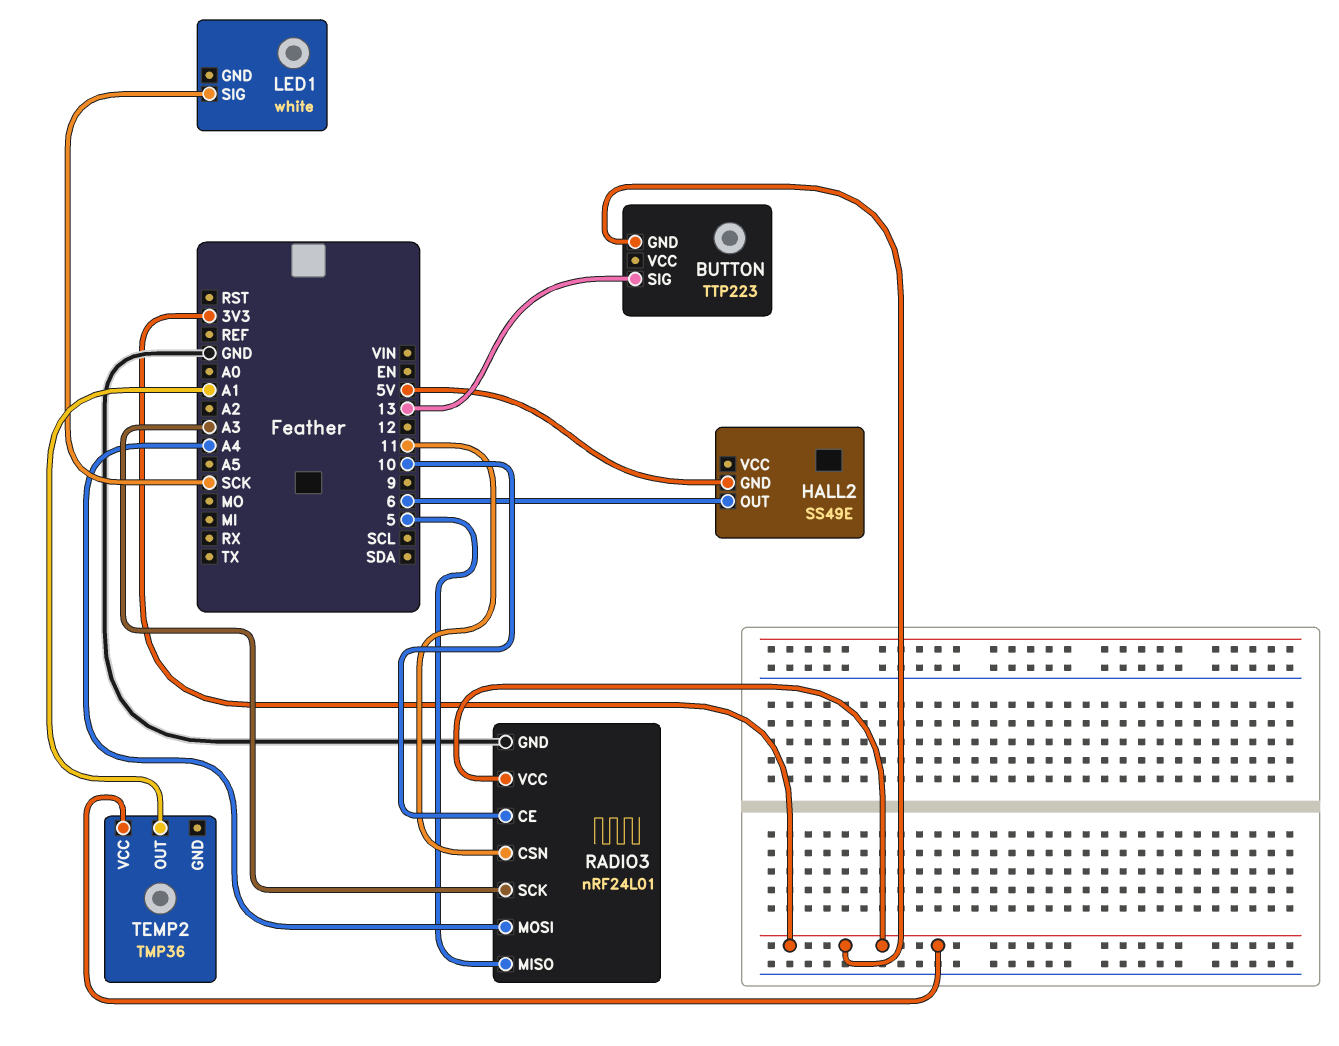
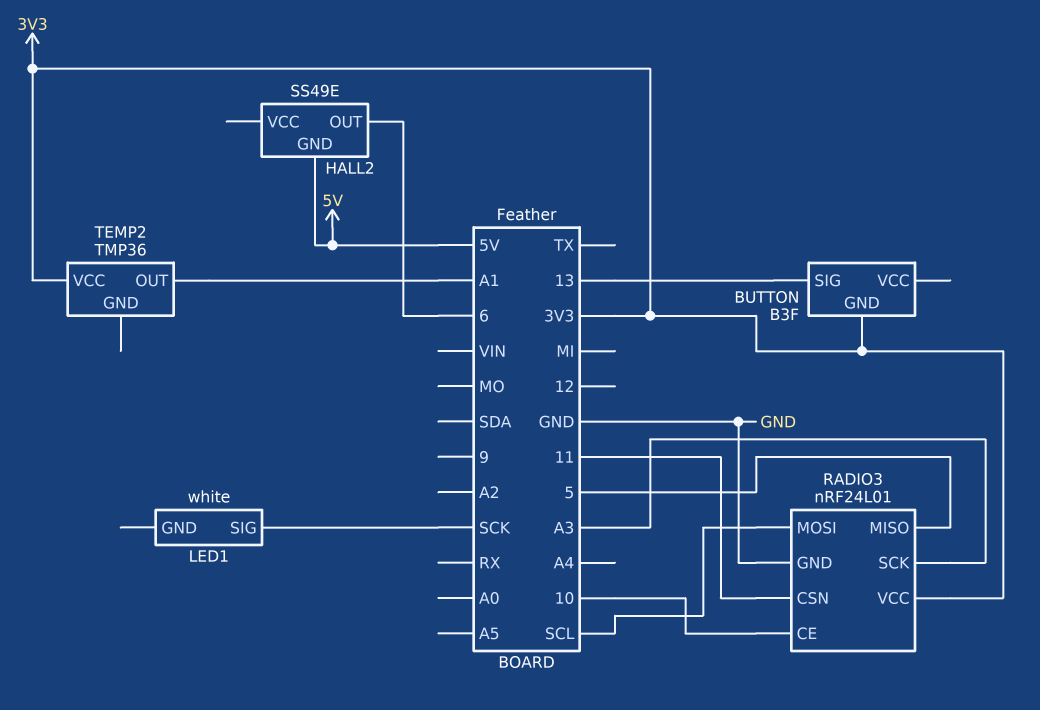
BUTTON: TTP223 -> B3F
RADIO3 pin MOSI: A4 -> SCL

